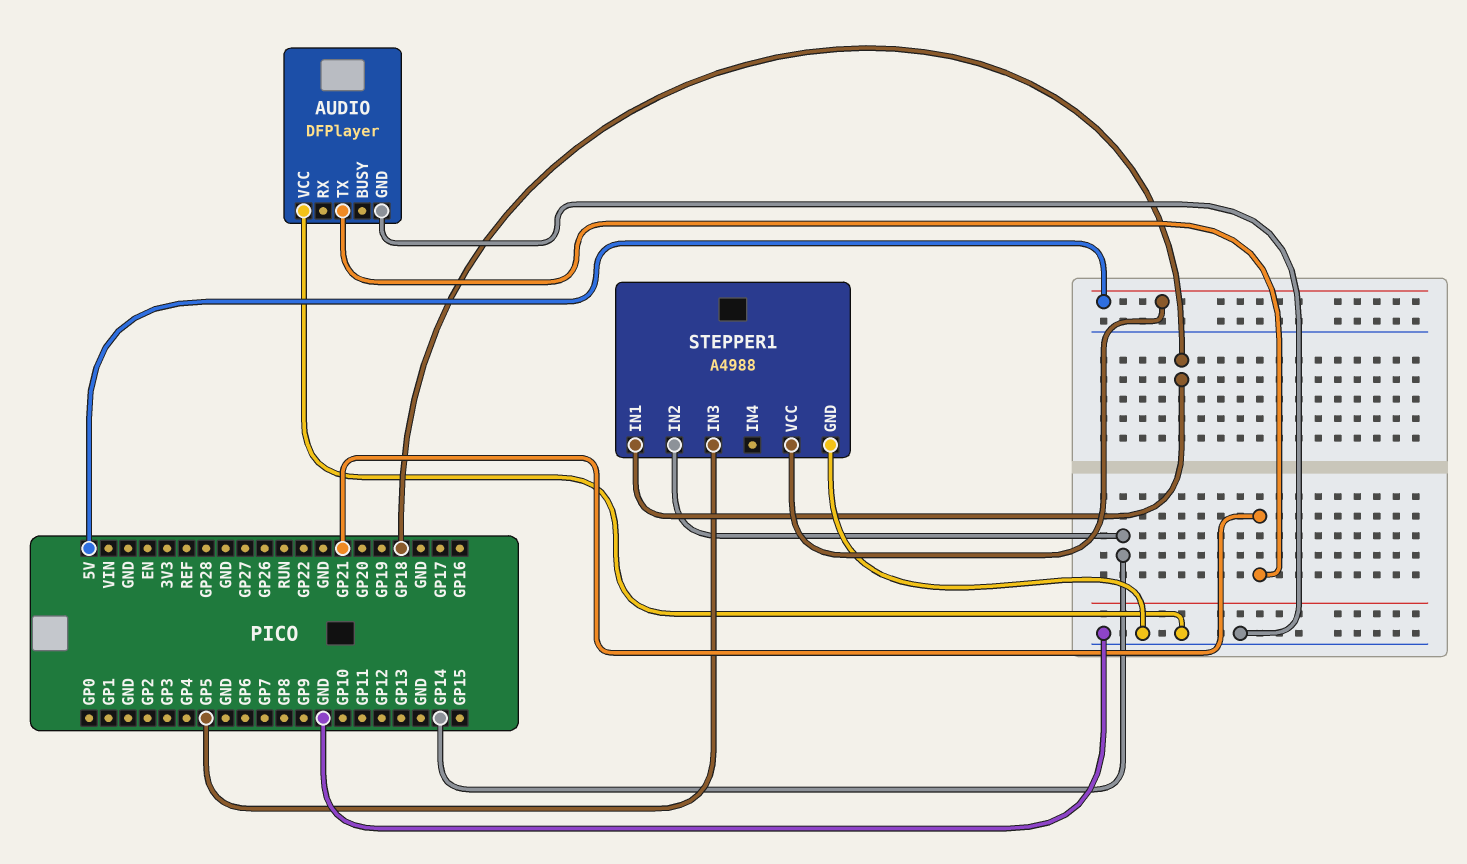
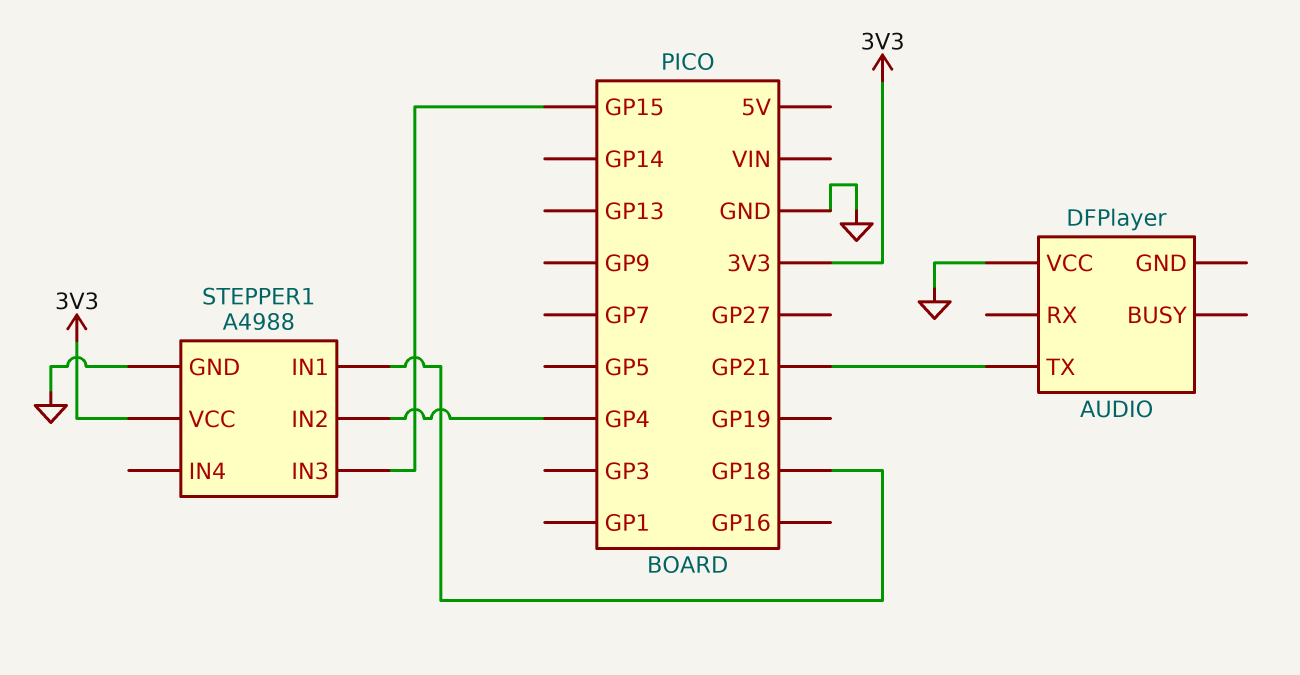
AUDIO pin GND: GND -> none
STEPPER1 pin IN2: GP14 -> GP4
STEPPER1 pin IN3: GP5 -> GP15
STEPPER1 pin VCC: 5V -> 3V3

